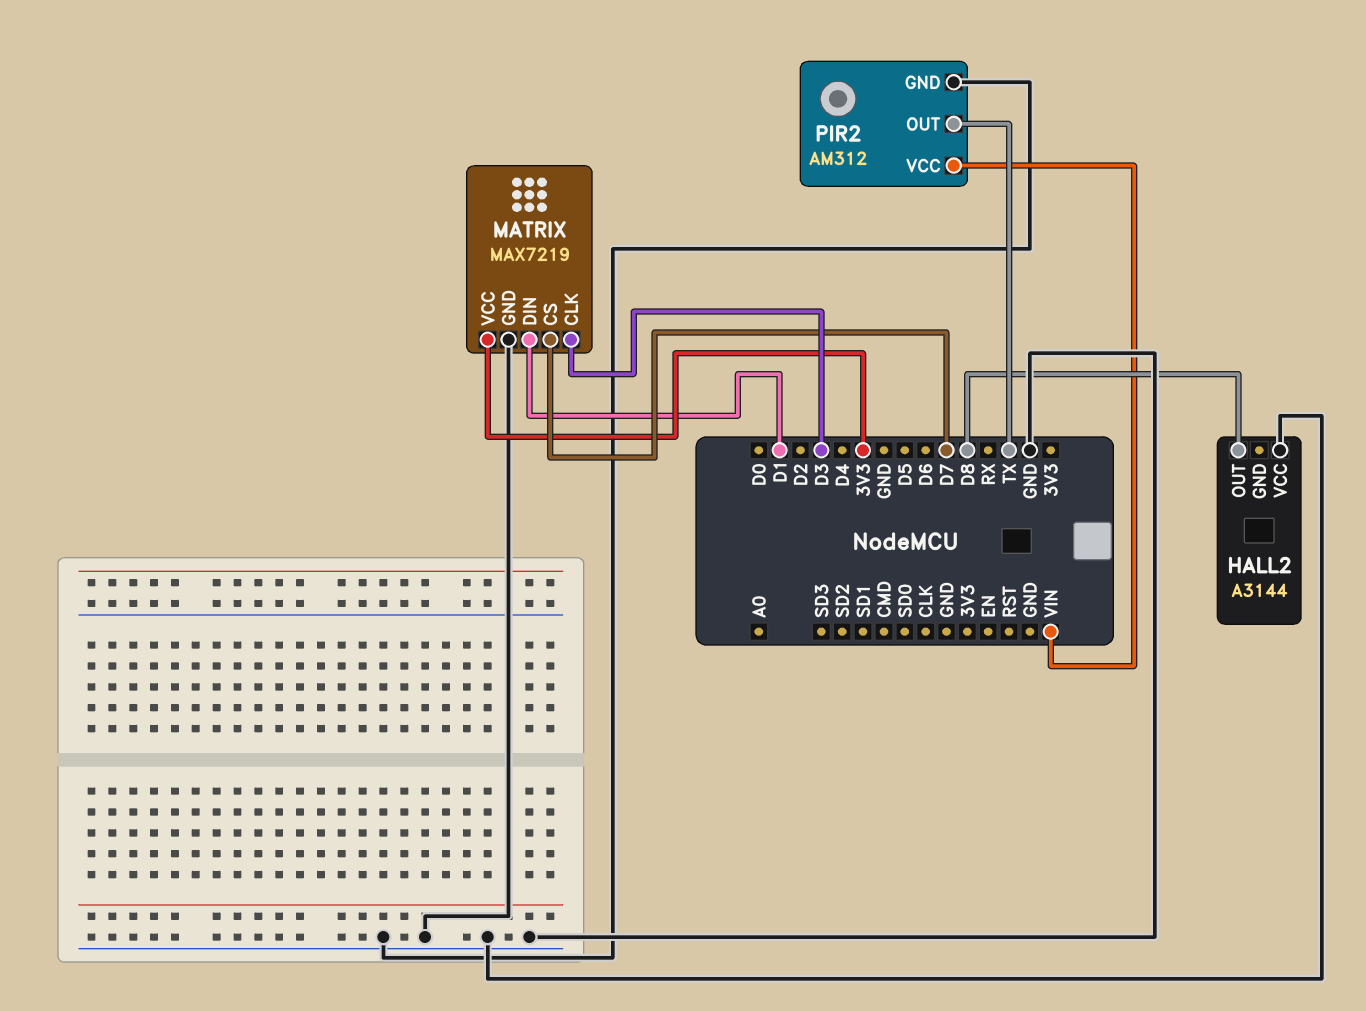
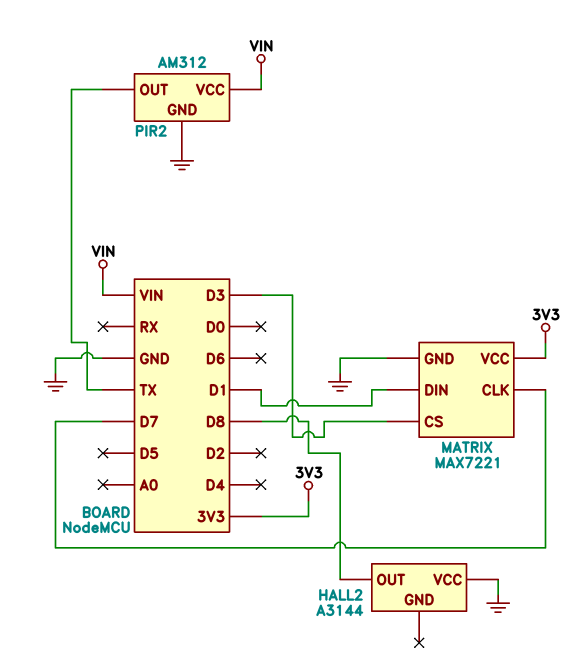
MATRIX: MAX7219 -> MAX7221
MATRIX pin CLK: D3 -> D7
MATRIX pin CS: D7 -> D3

